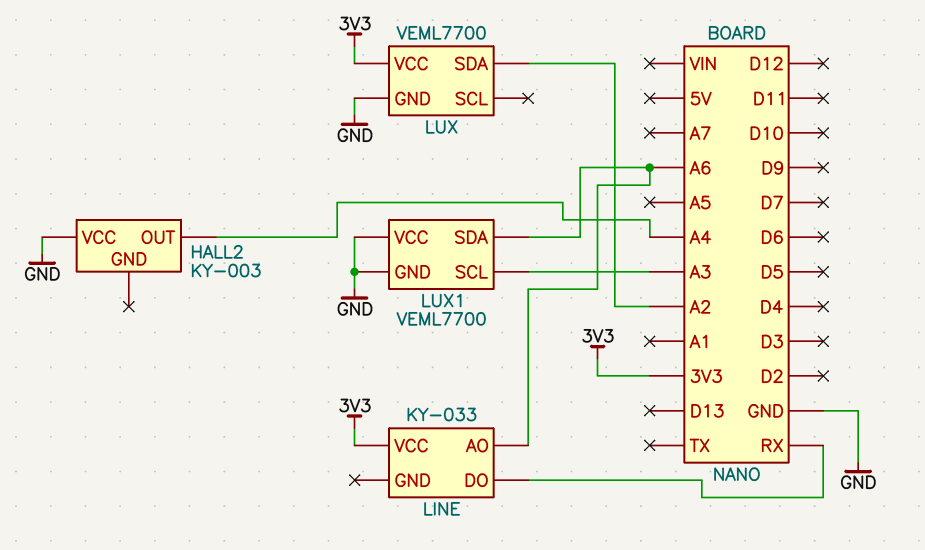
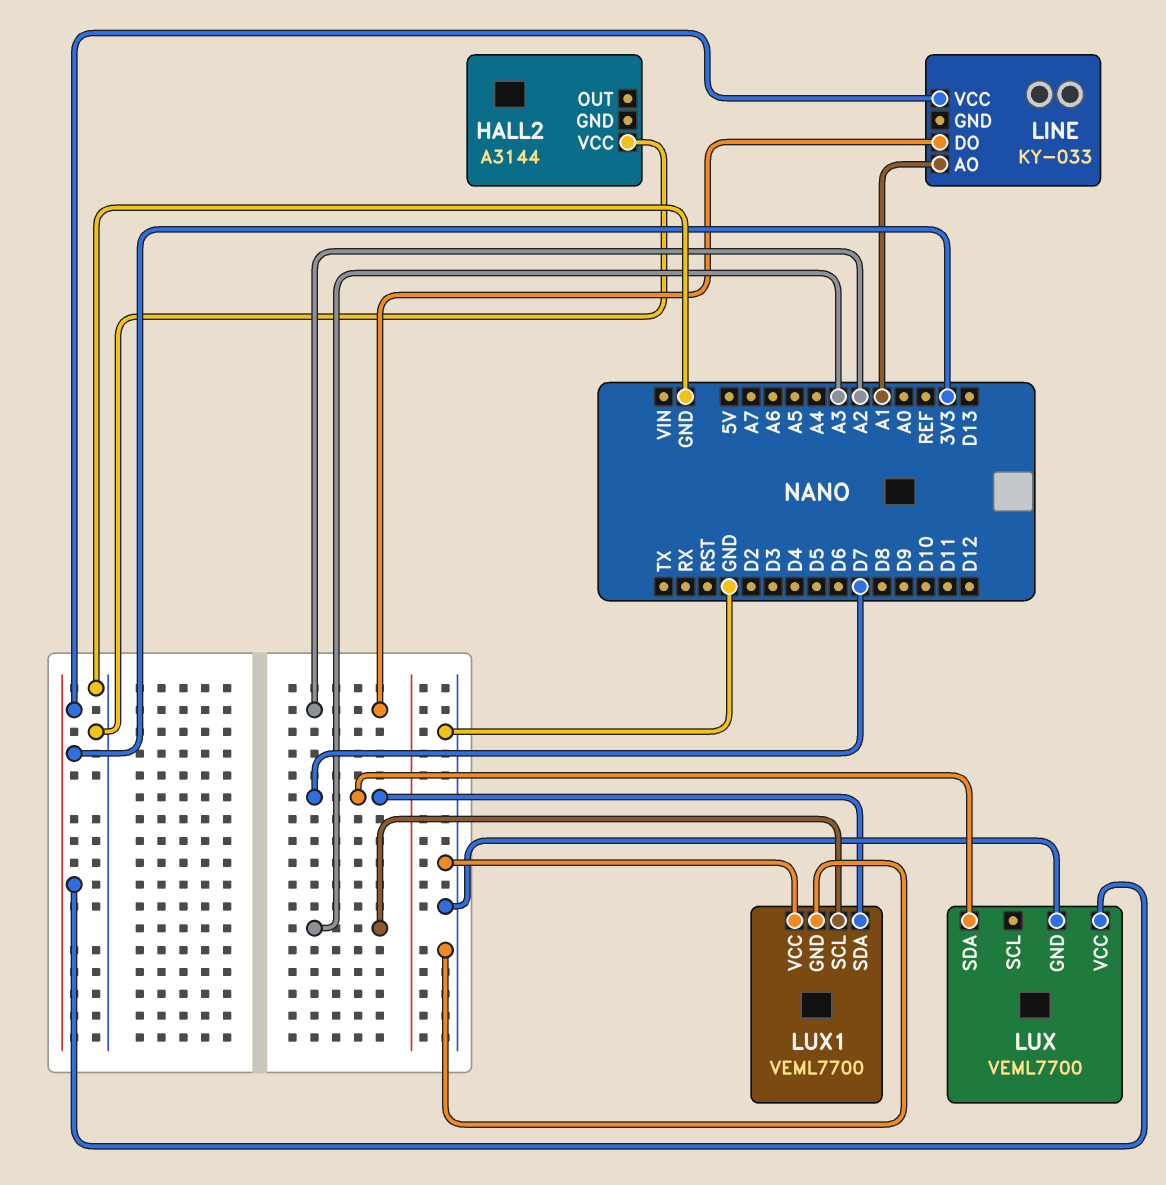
HALL2: KY-003 -> A3144
HALL2 pin OUT: A4 -> none
LINE pin AO: A6 -> A1
LINE pin DO: RX -> A2
LUX pin SDA: A2 -> D7
LUX1 pin SDA: A6 -> D7

